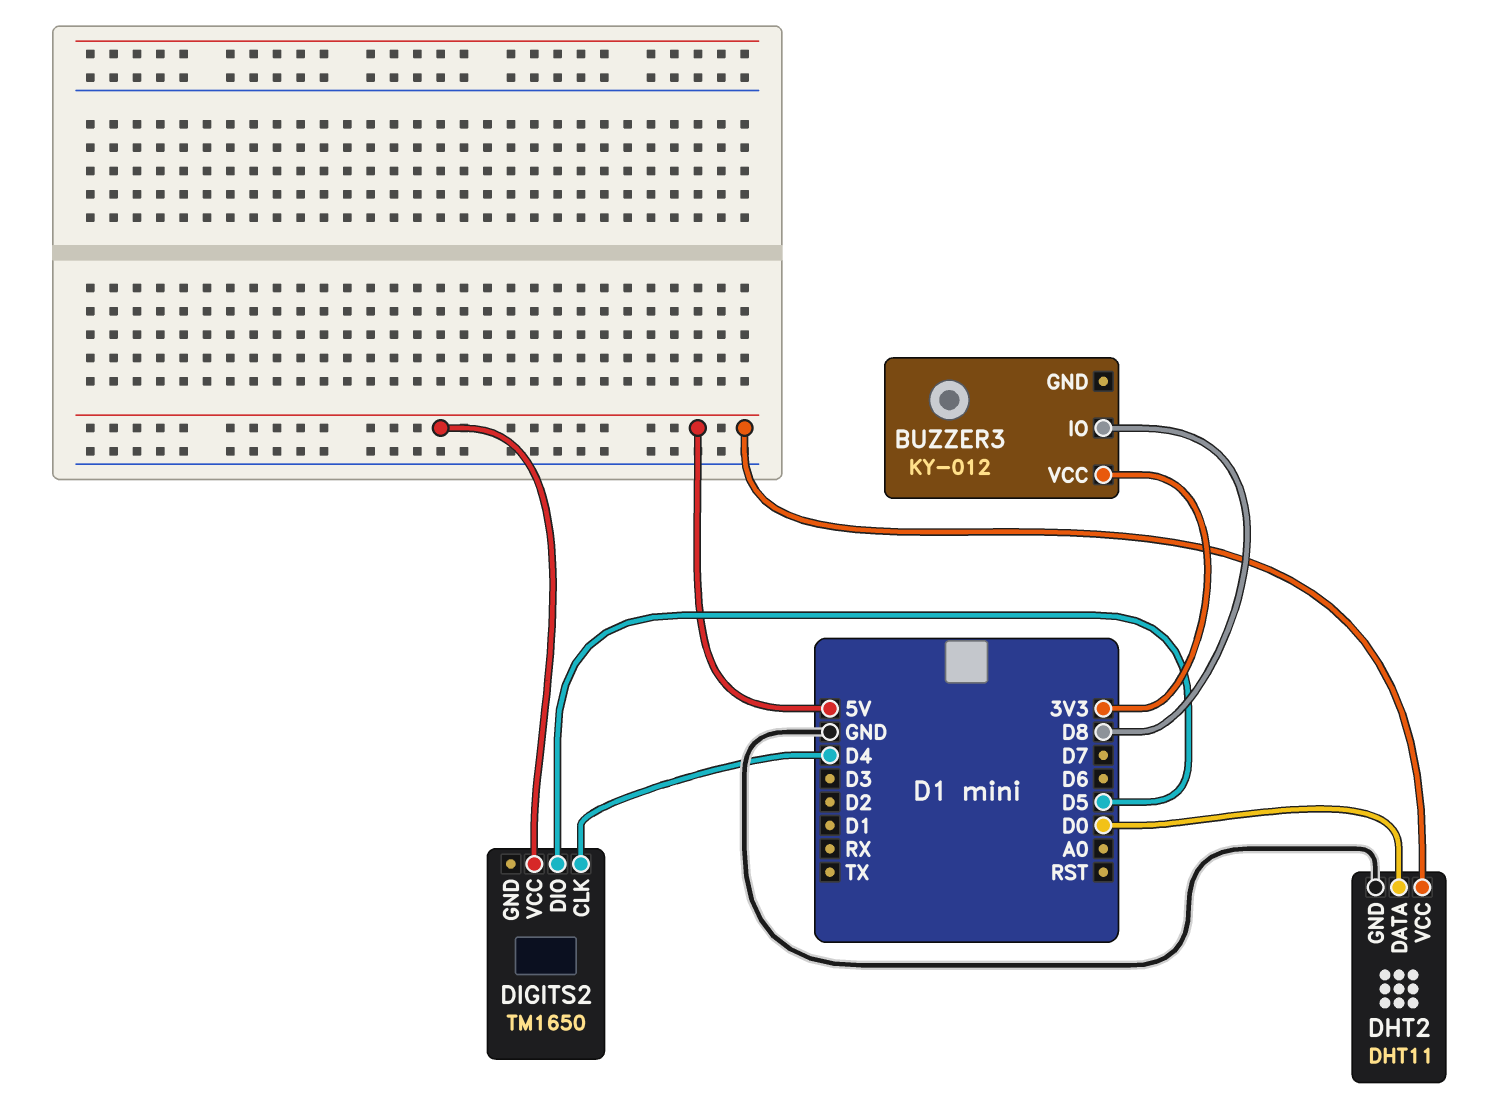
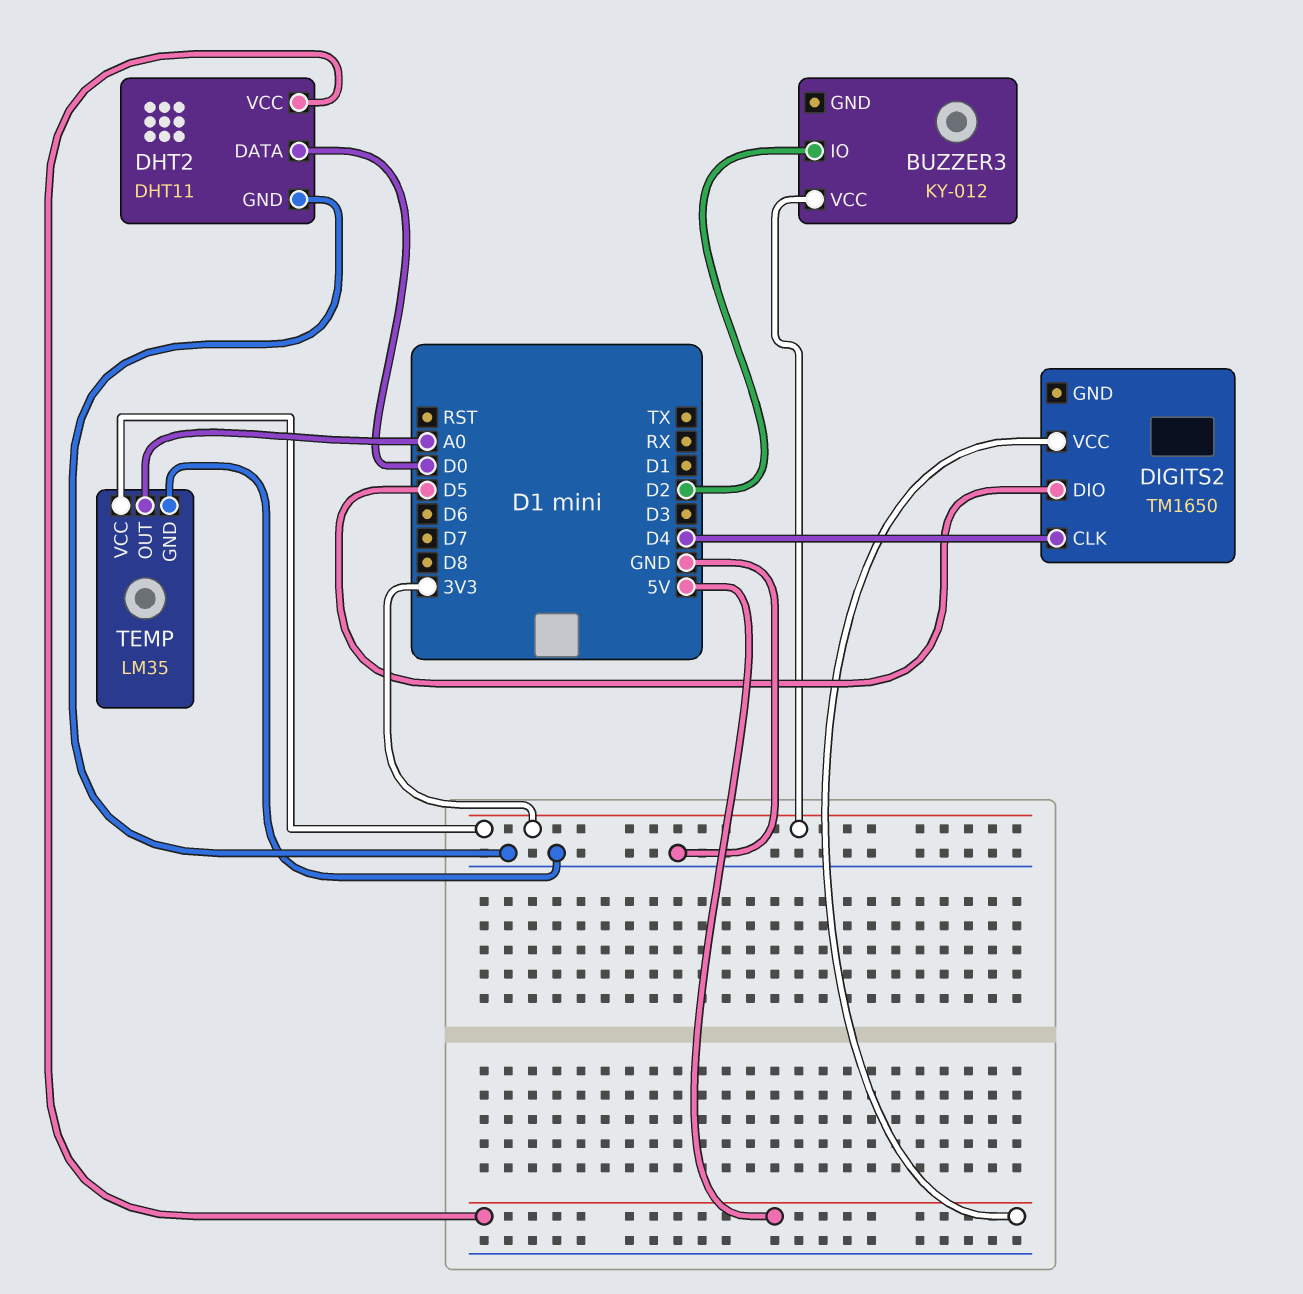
BUZZER3 pin IO: D8 -> D2
TEMP: none -> LM35
TEMP pin GND: none -> GND
TEMP pin OUT: none -> A0
TEMP pin VCC: none -> 3V3

